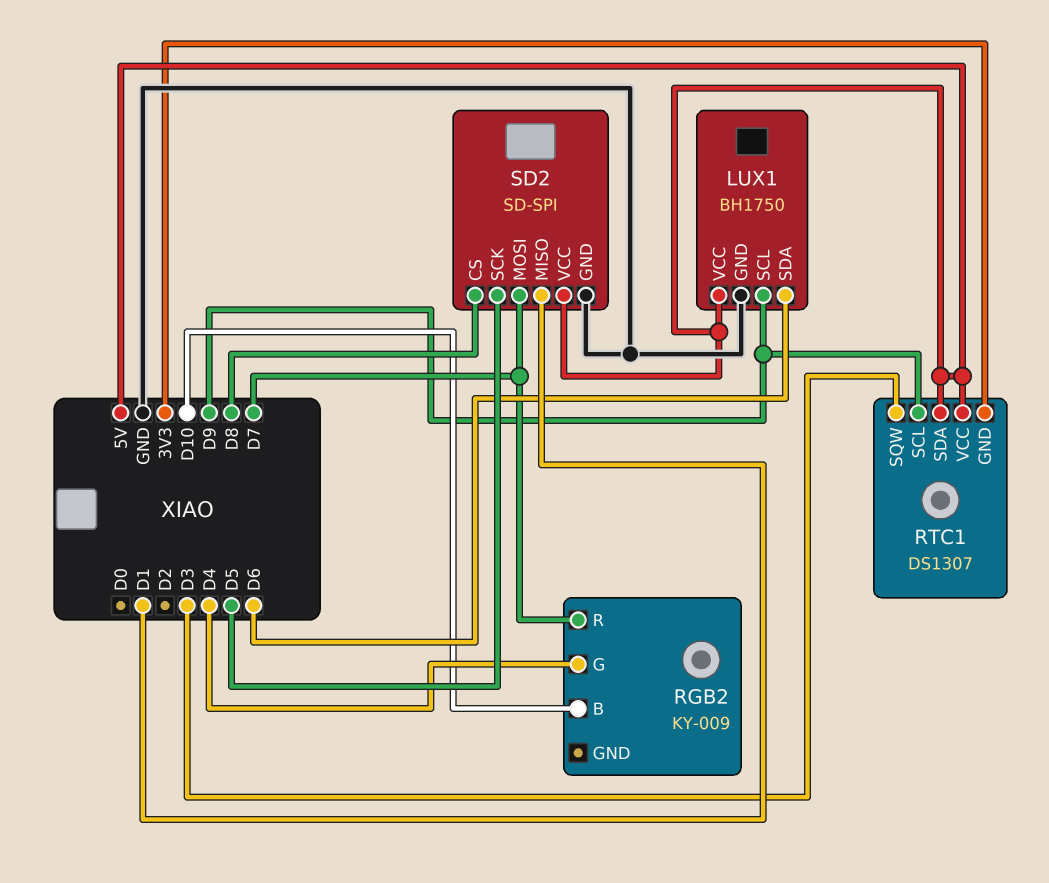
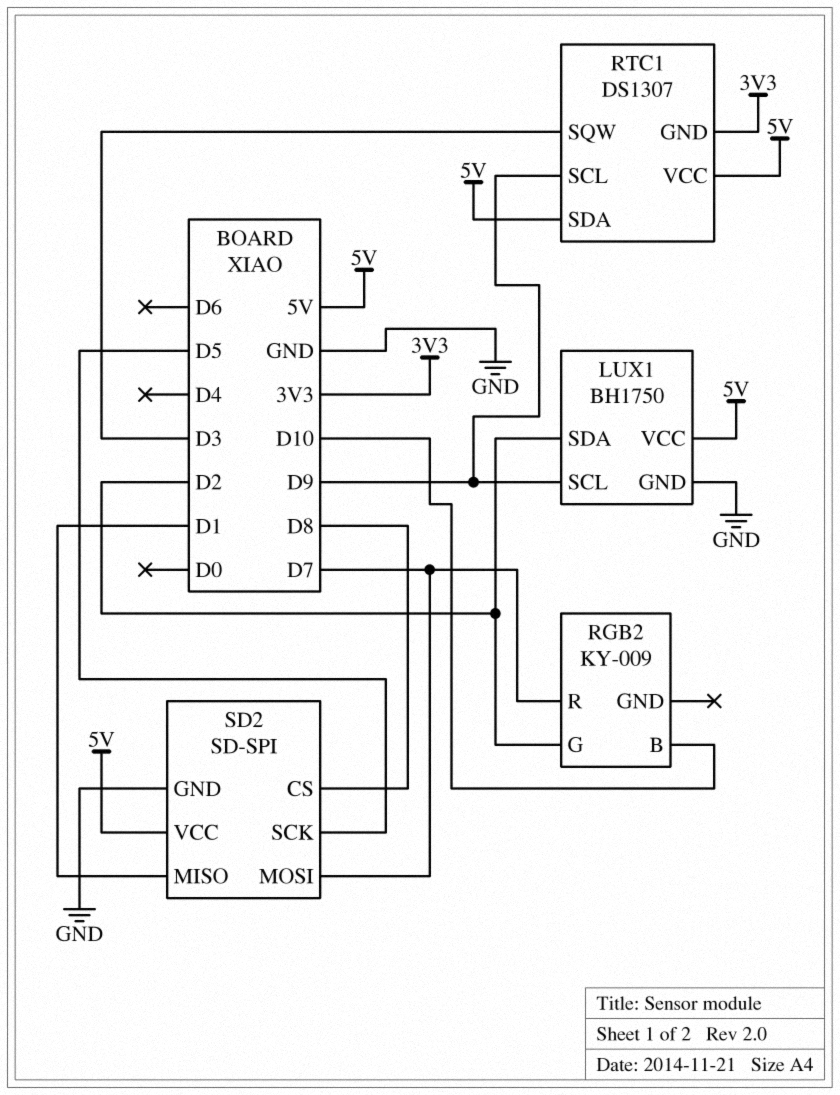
LUX1 pin SDA: D6 -> D2
RGB2 pin G: D4 -> D2

